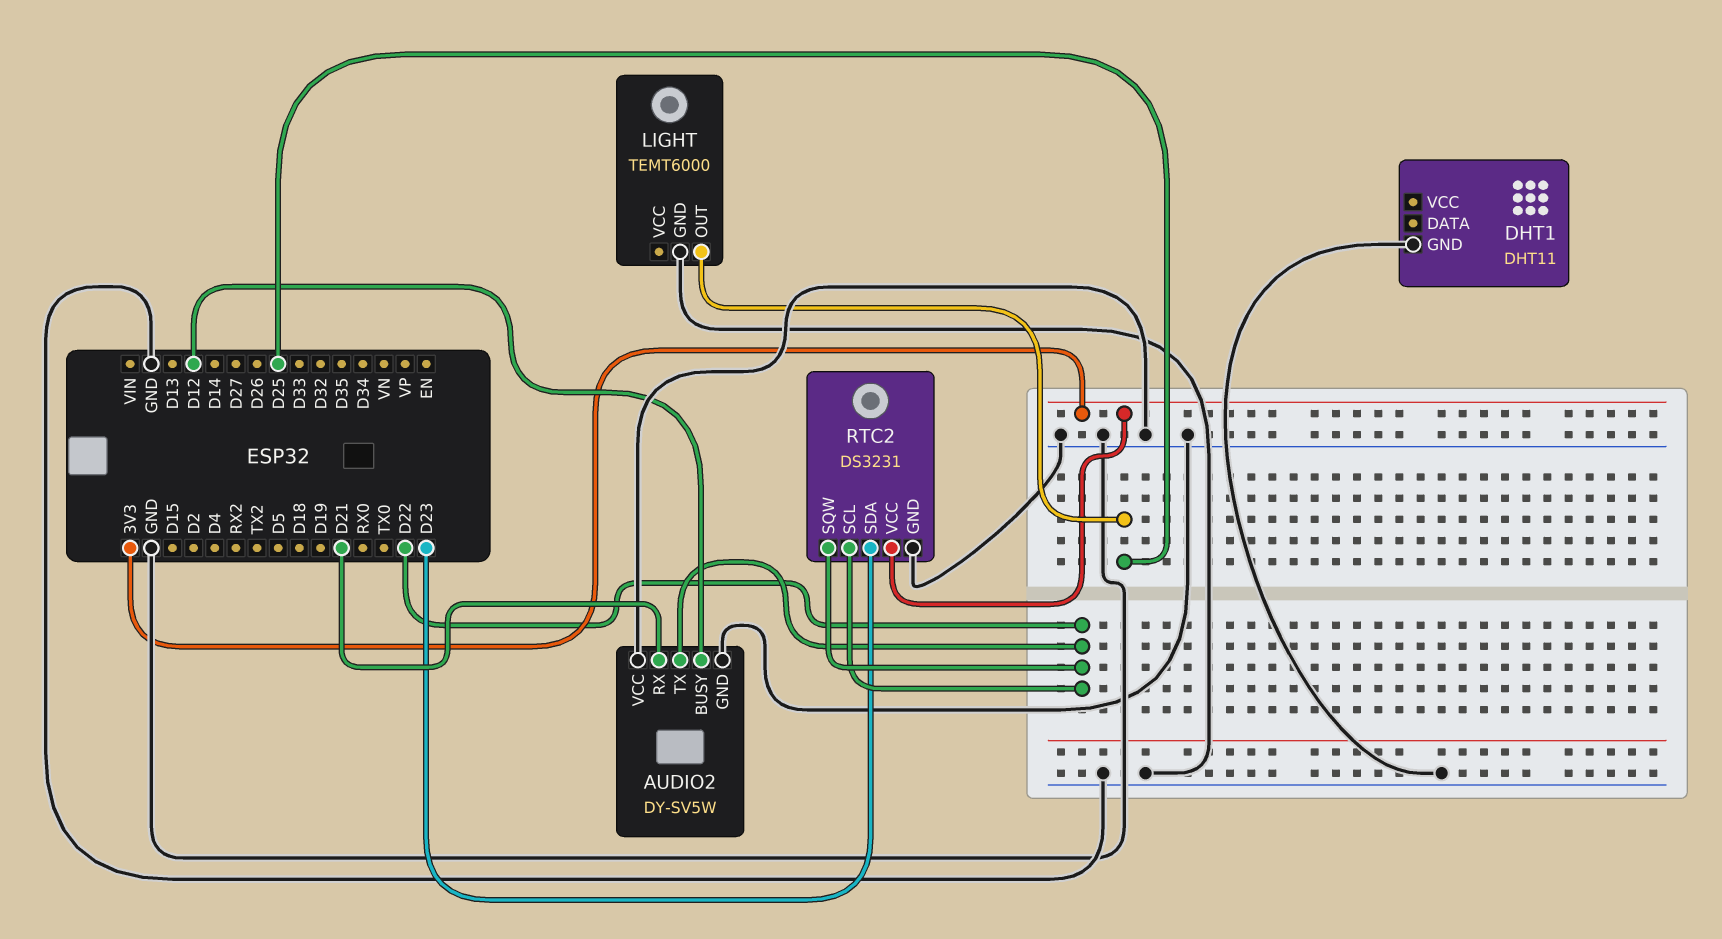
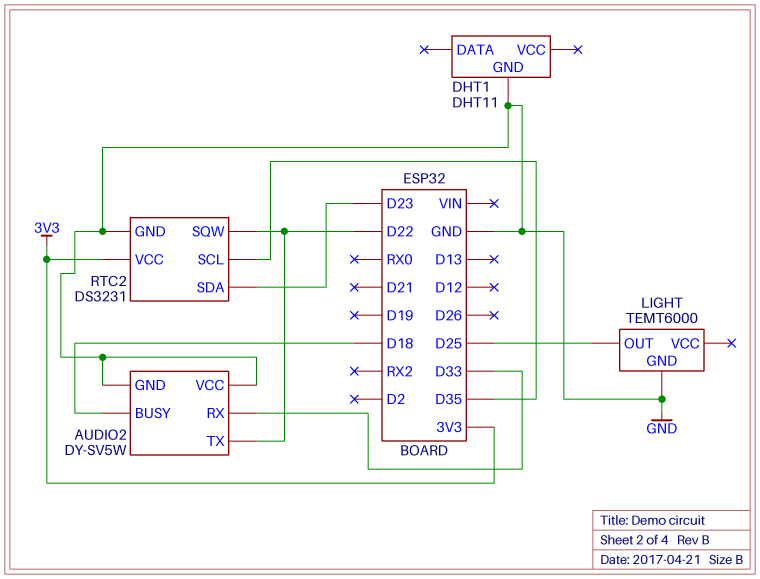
AUDIO2 pin BUSY: D12 -> D18
AUDIO2 pin RX: D21 -> D33
RTC2 pin SCL: D22 -> D35

